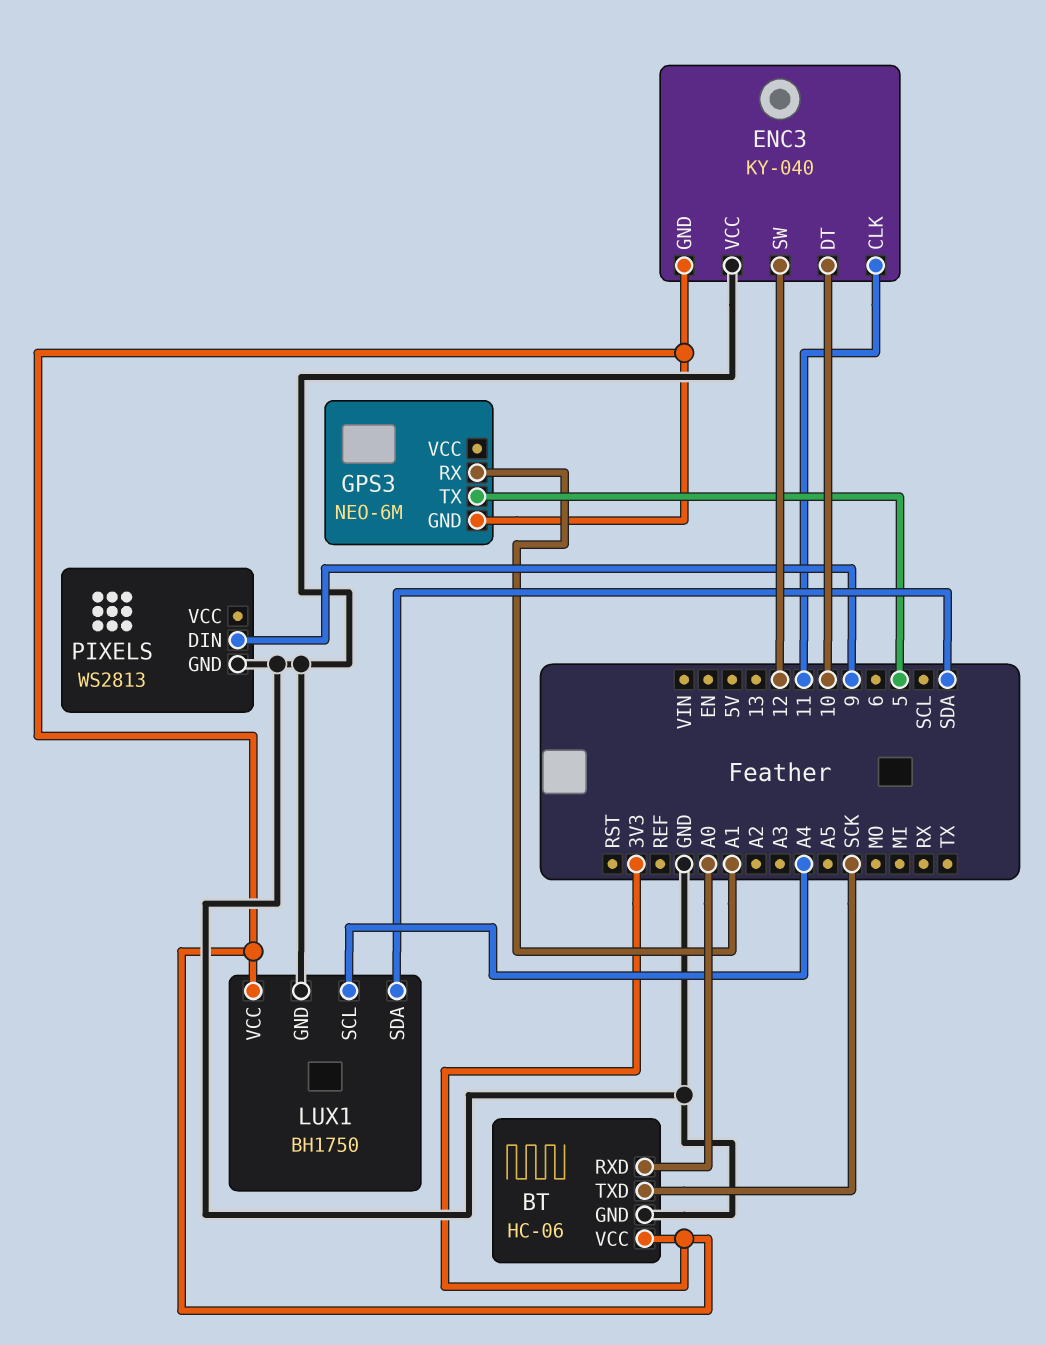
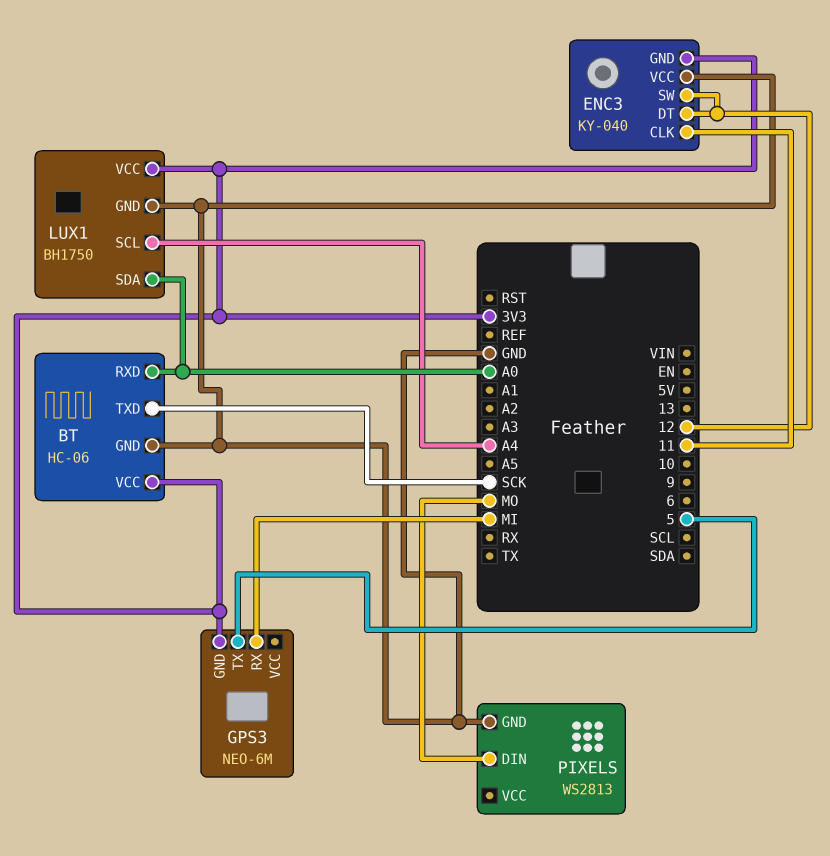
ENC3 pin DT: 10 -> 12
GPS3 pin RX: A1 -> MI
LUX1 pin SDA: SDA -> A0
PIXELS pin DIN: 9 -> MO

